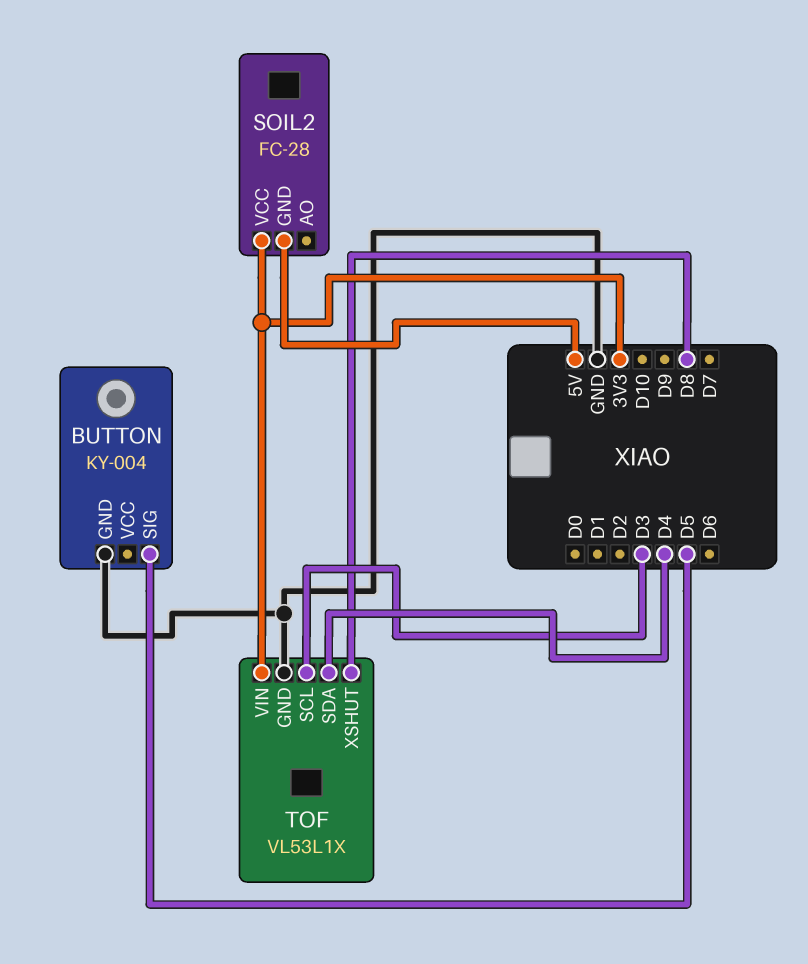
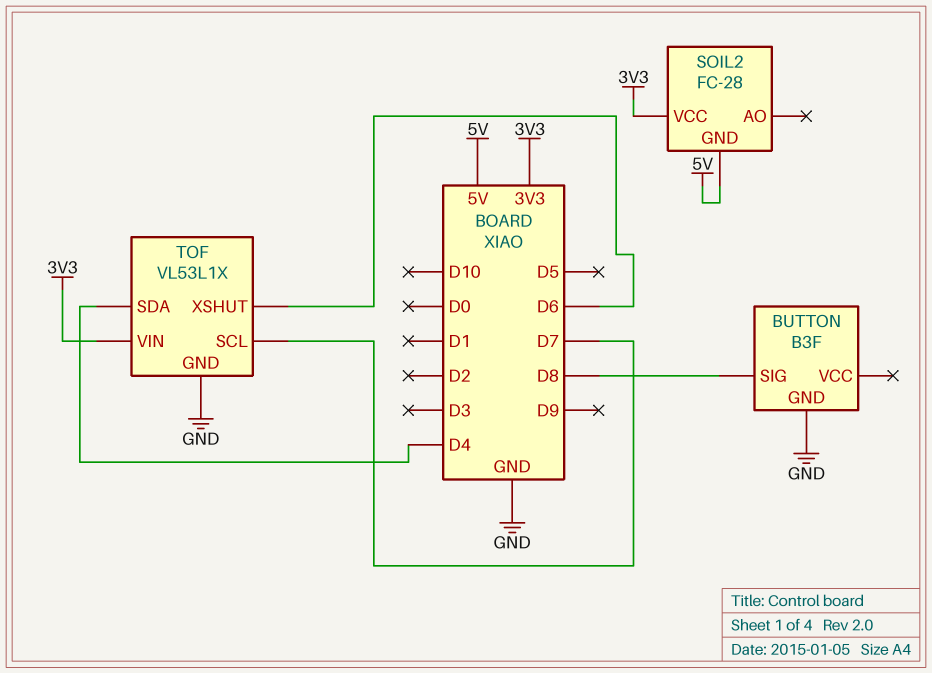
BUTTON: KY-004 -> B3F
BUTTON pin SIG: D5 -> D8
TOF pin SCL: D3 -> D7
TOF pin XSHUT: D8 -> D6

